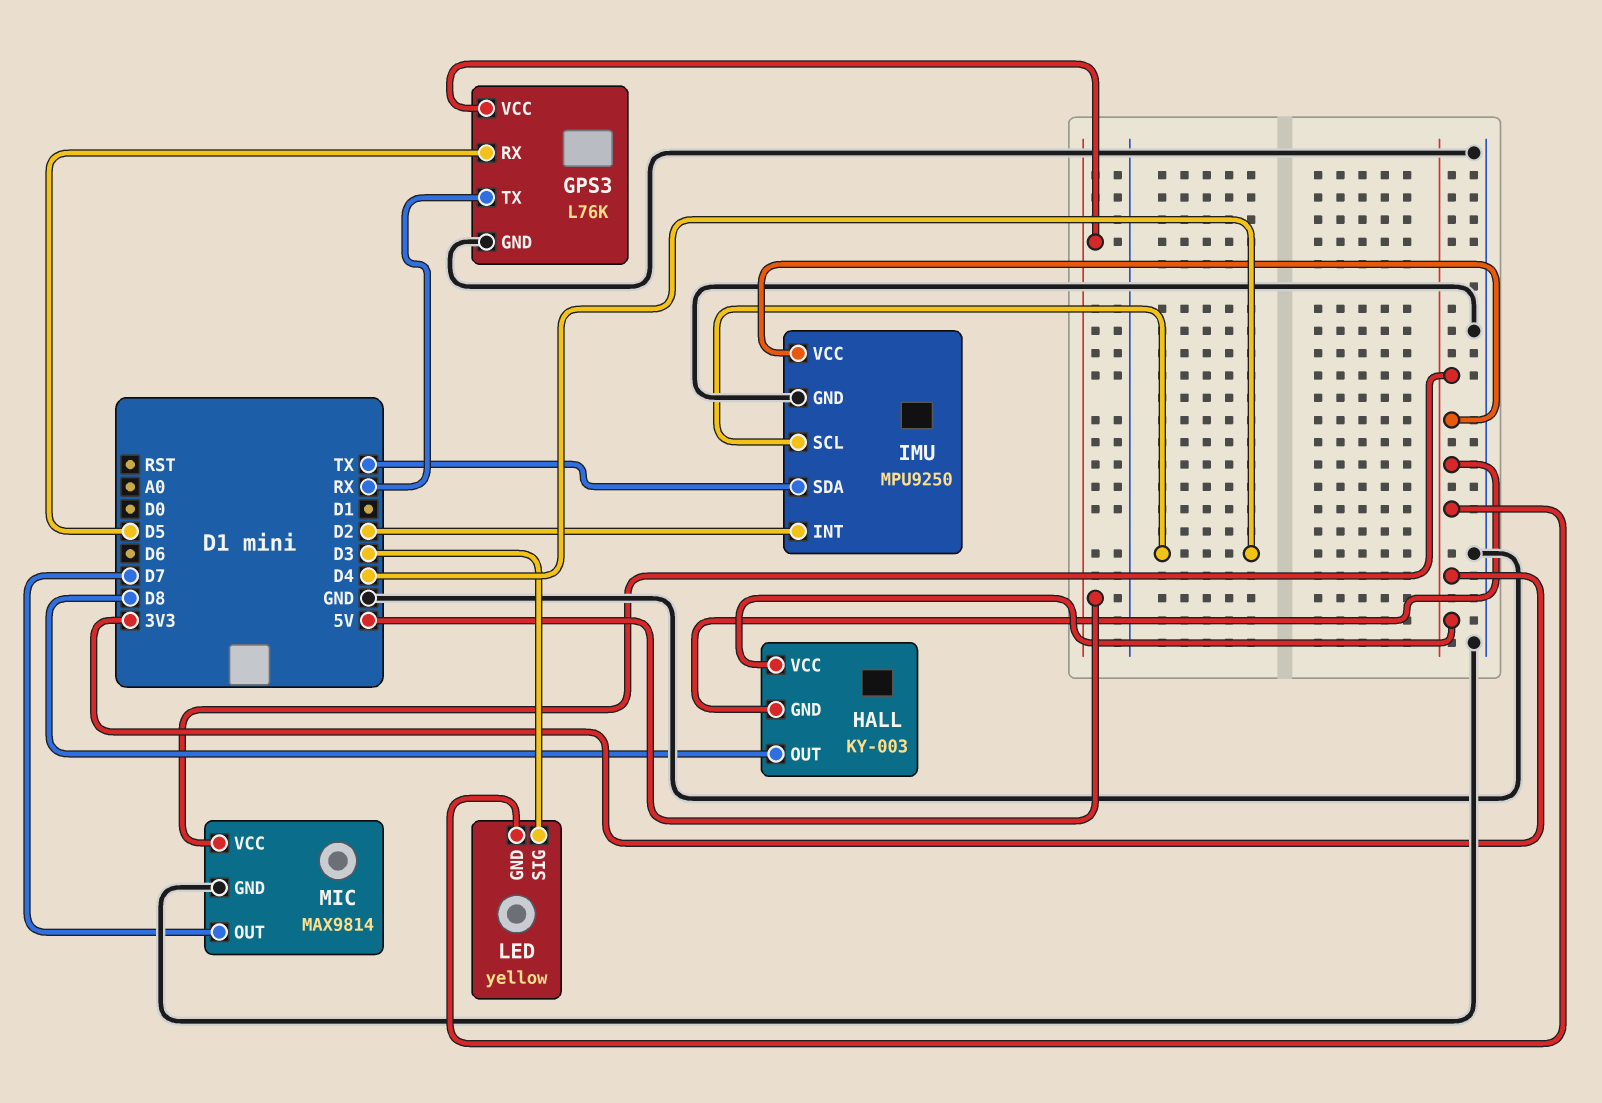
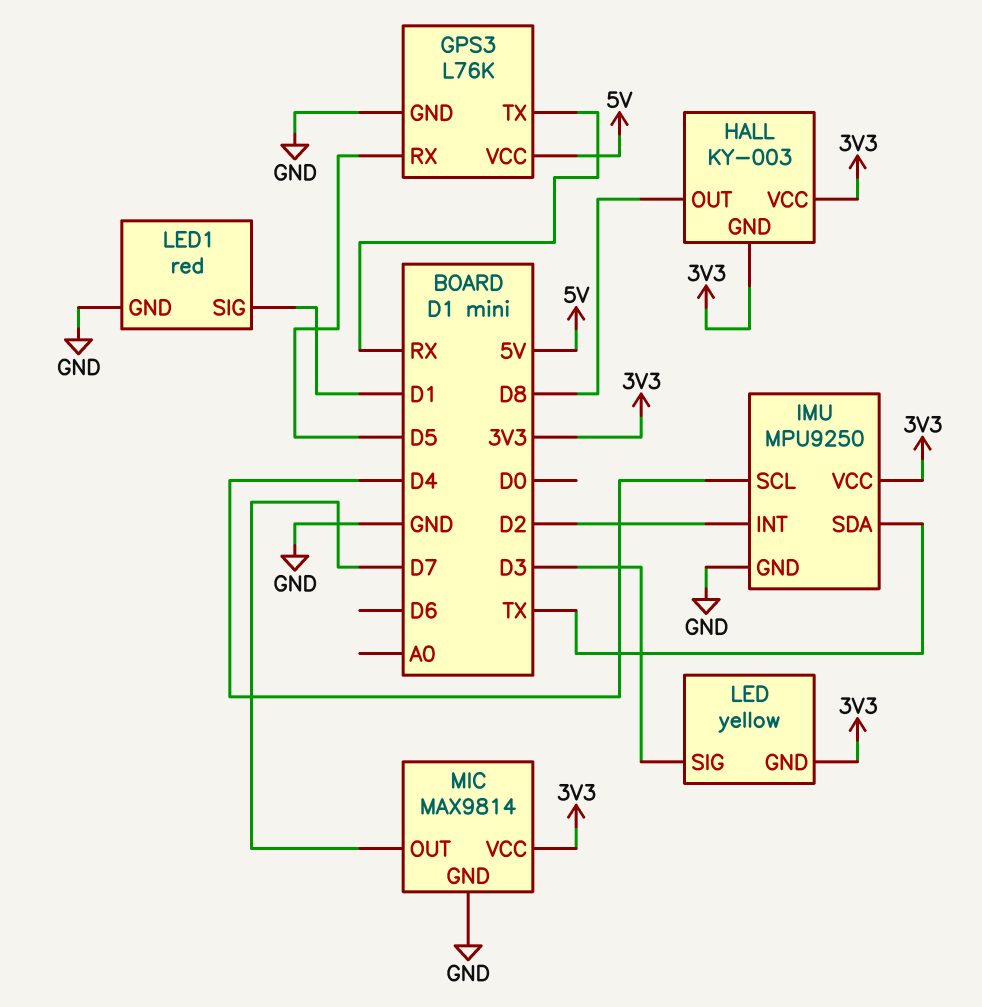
LED1: none -> red
LED1 pin GND: none -> GND
LED1 pin SIG: none -> D1

